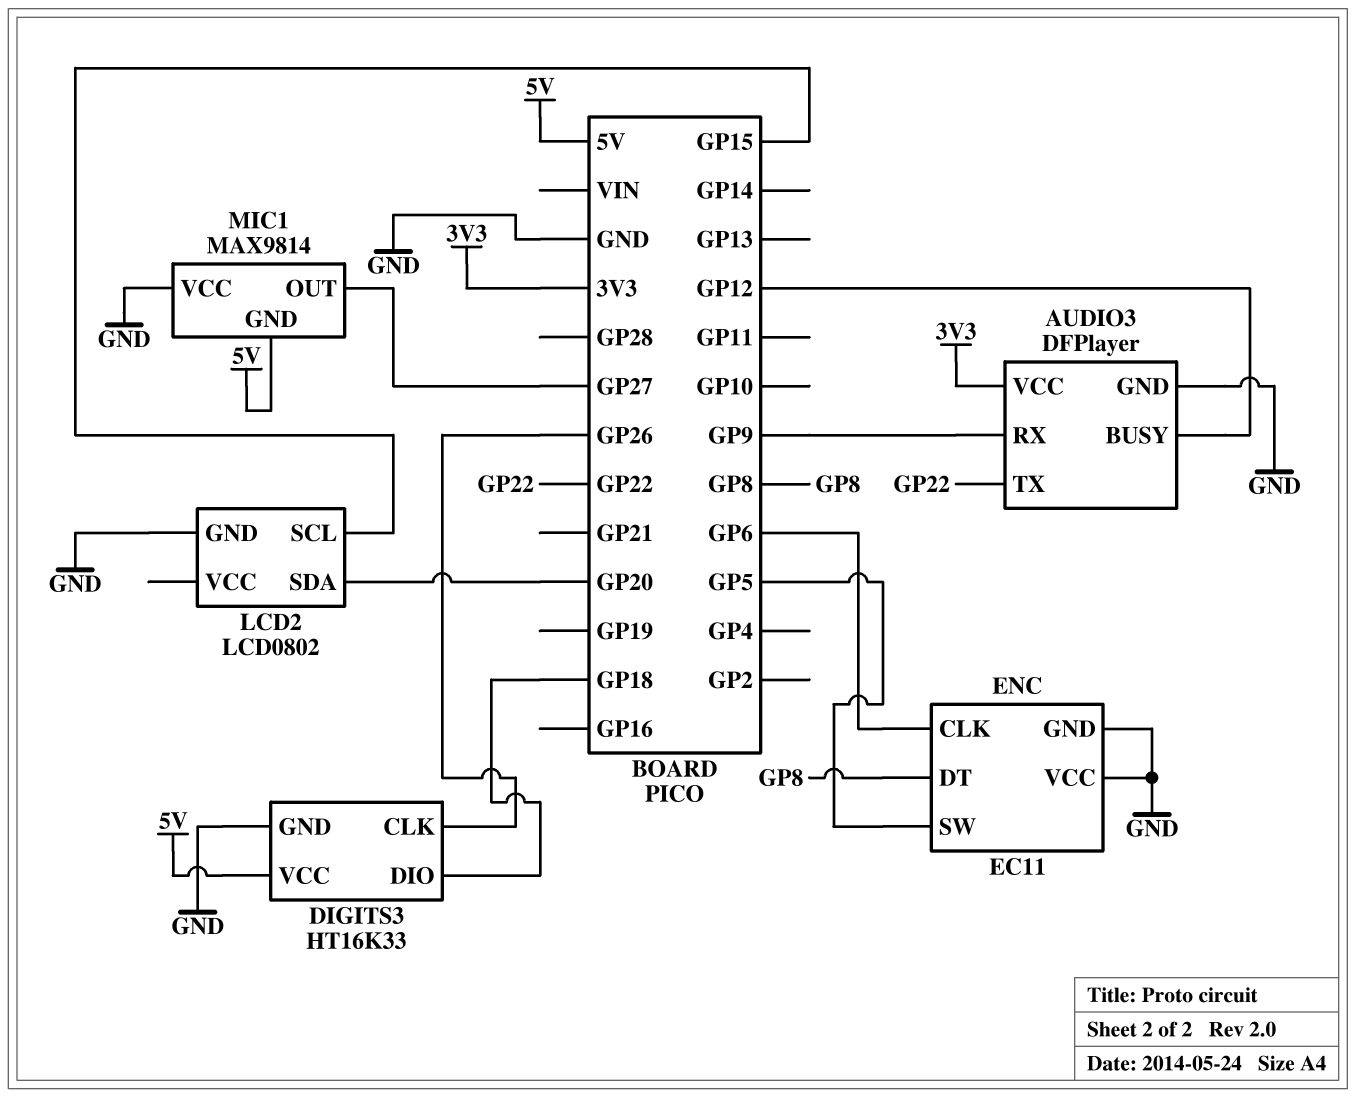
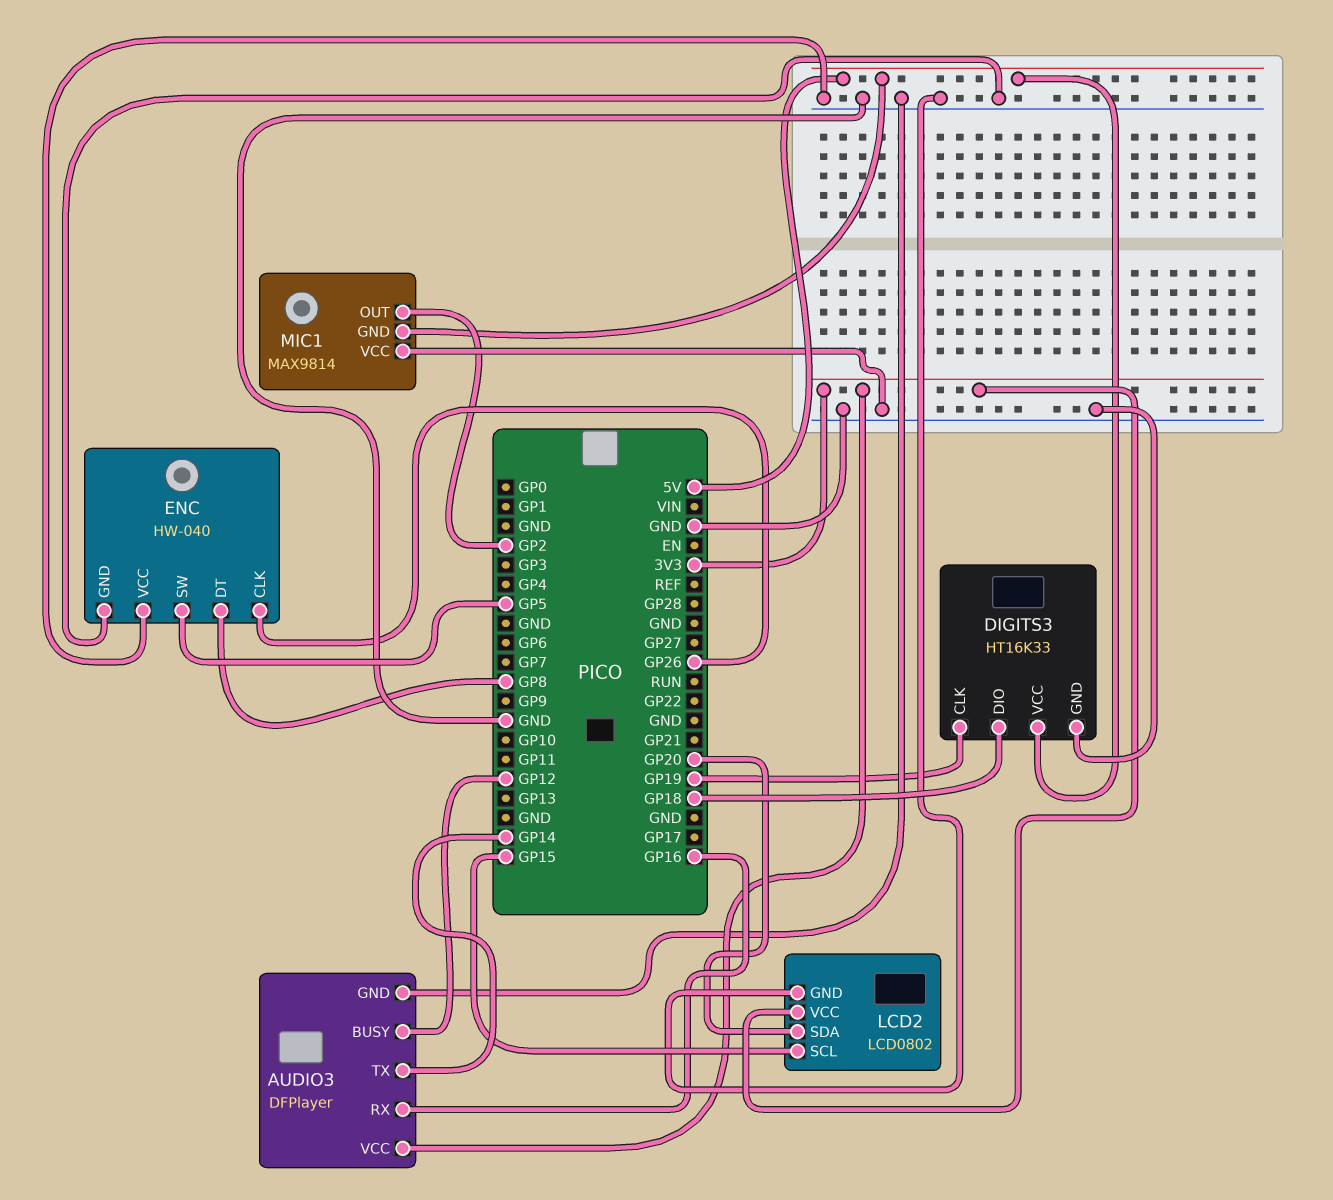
AUDIO3 pin RX: GP9 -> GP16
AUDIO3 pin TX: GP22 -> GP14
DIGITS3 pin CLK: GP26 -> GP19
ENC: EC11 -> HW-040
ENC pin CLK: GP6 -> GP26
LCD2 pin VCC: none -> 3V3
MIC1 pin OUT: GP27 -> GP2

